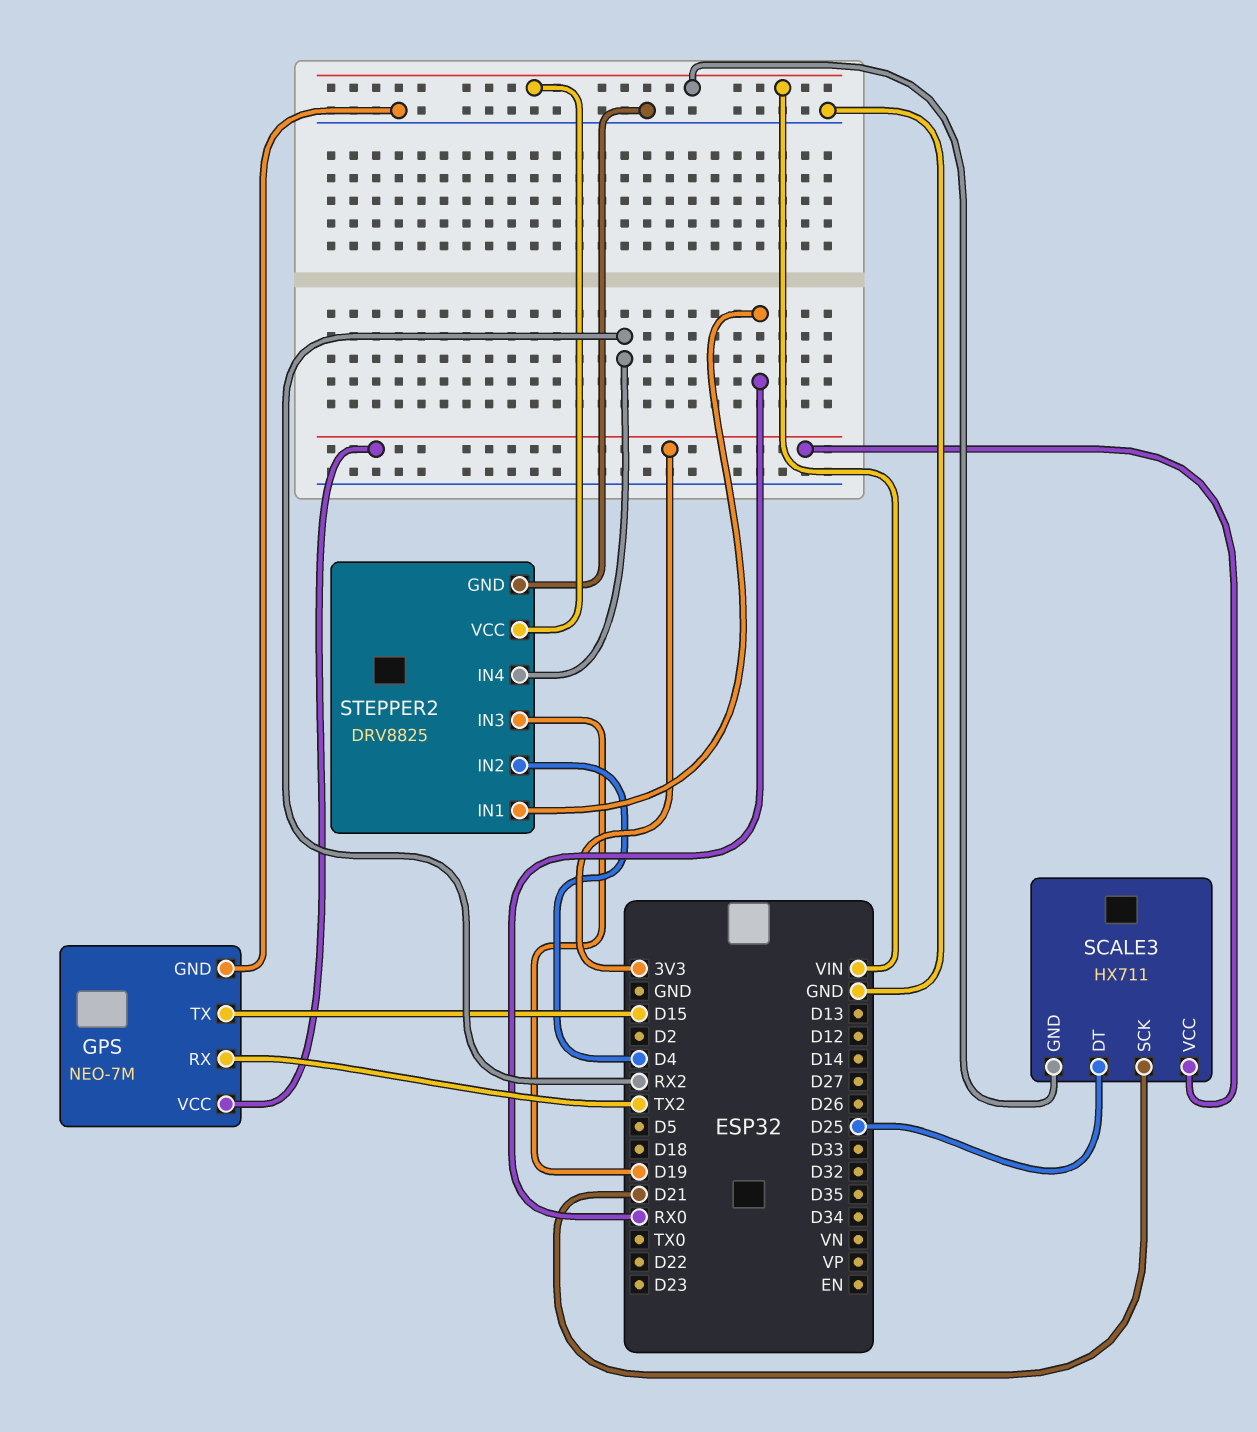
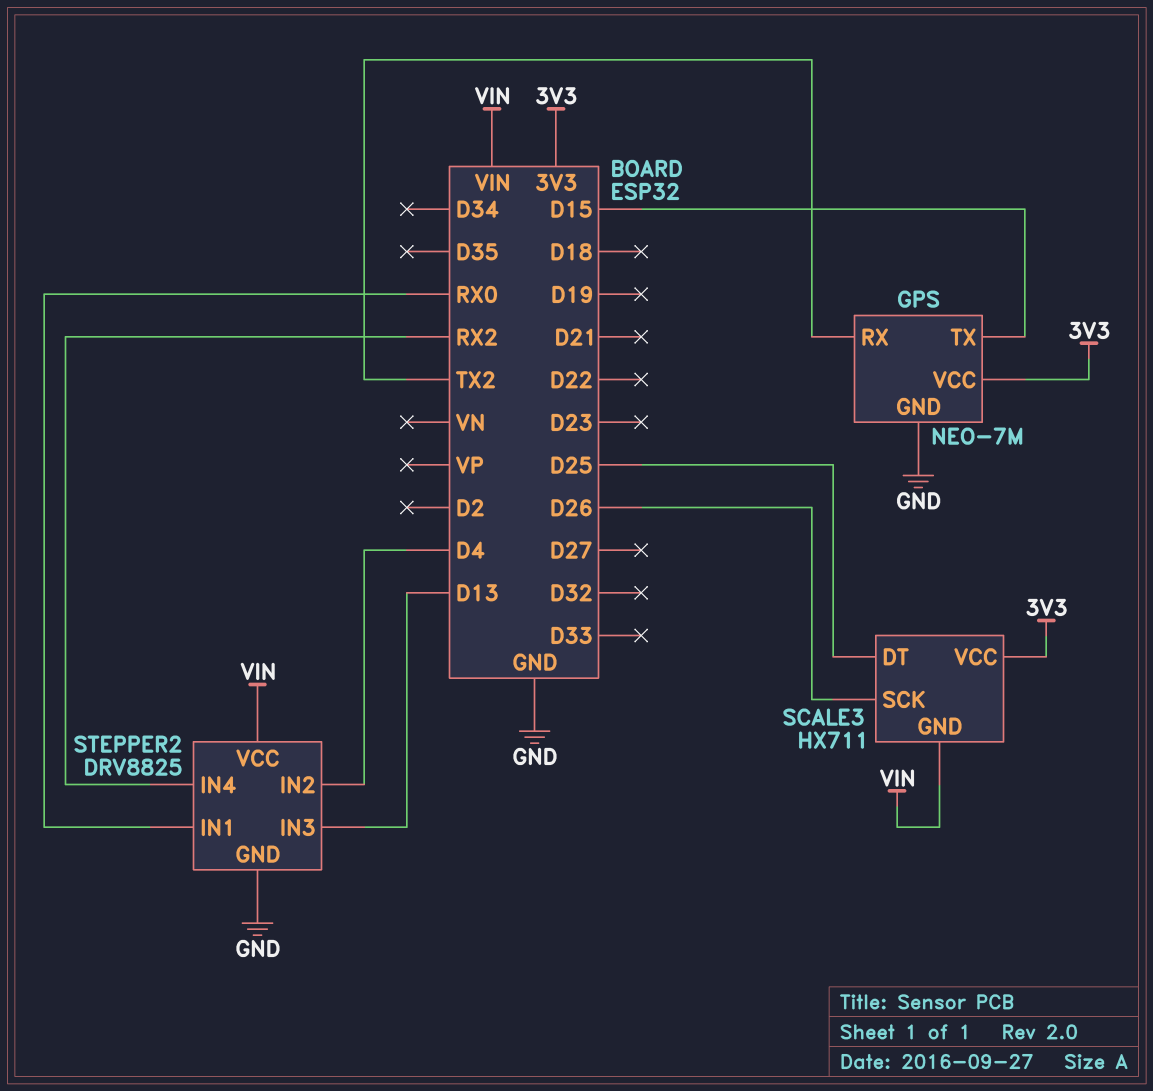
SCALE3 pin SCK: D21 -> D26
STEPPER2 pin IN3: D19 -> D13

